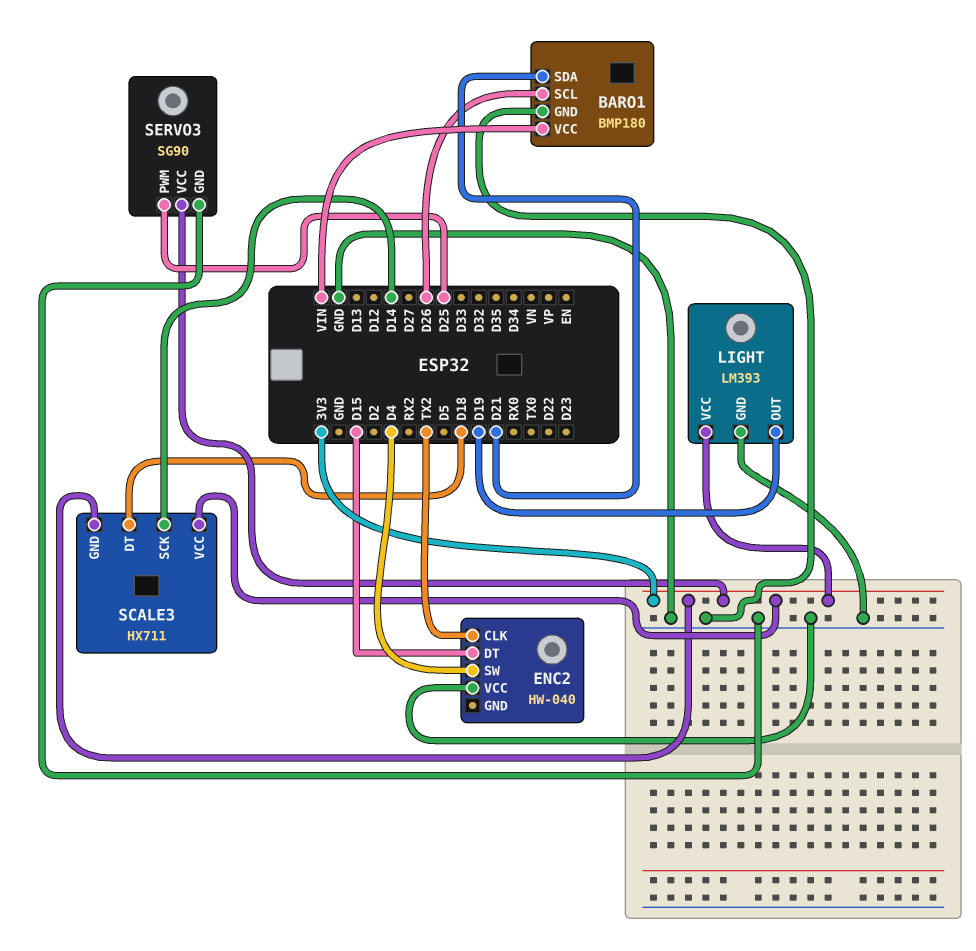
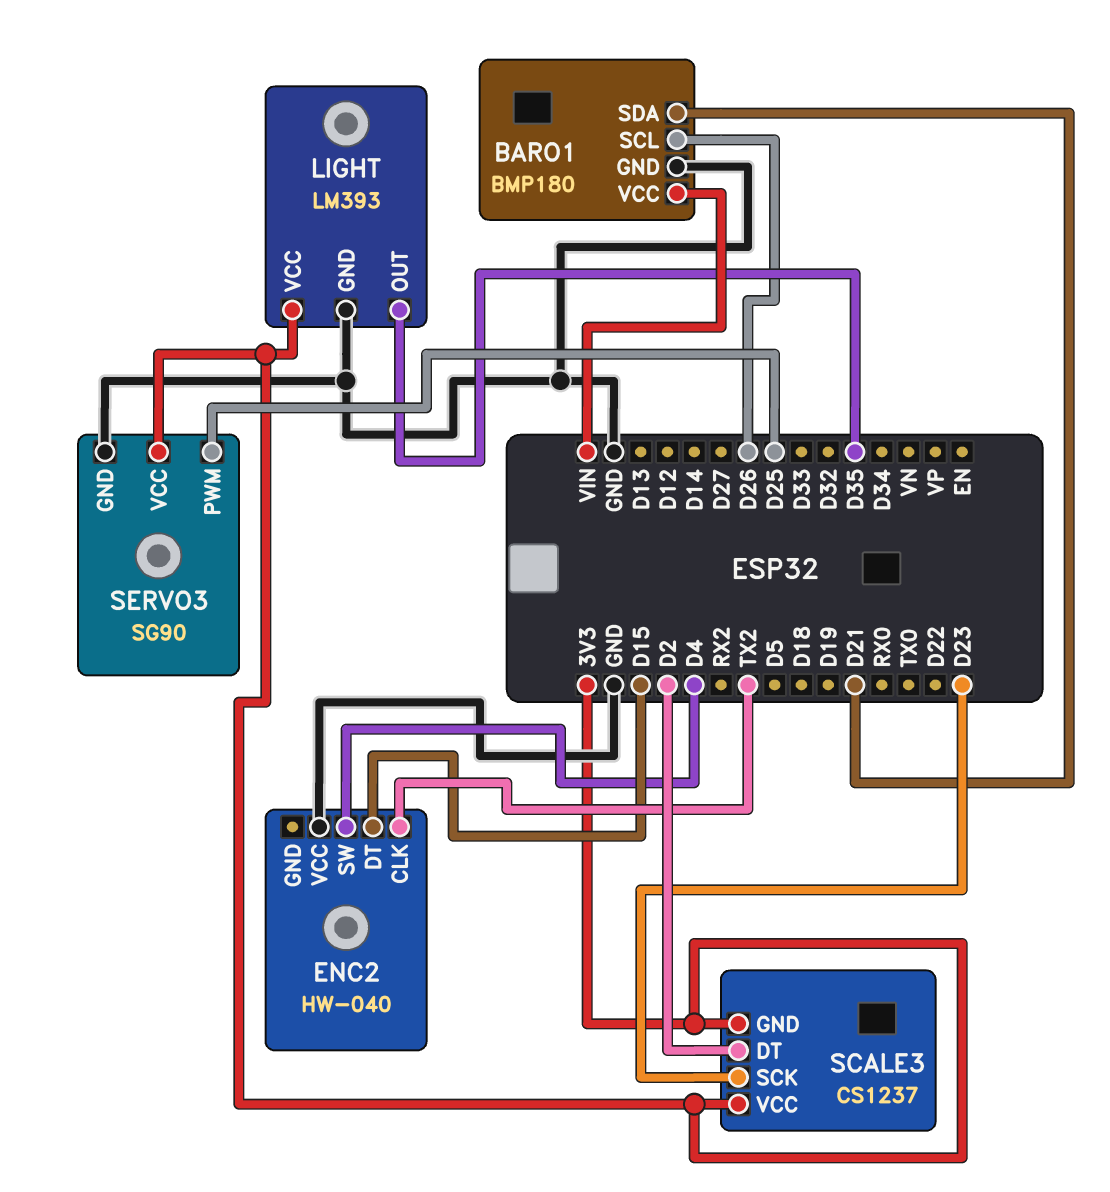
LIGHT pin OUT: D19 -> D35
SCALE3: HX711 -> CS1237
SCALE3 pin DT: D18 -> D2
SCALE3 pin SCK: D14 -> D23

